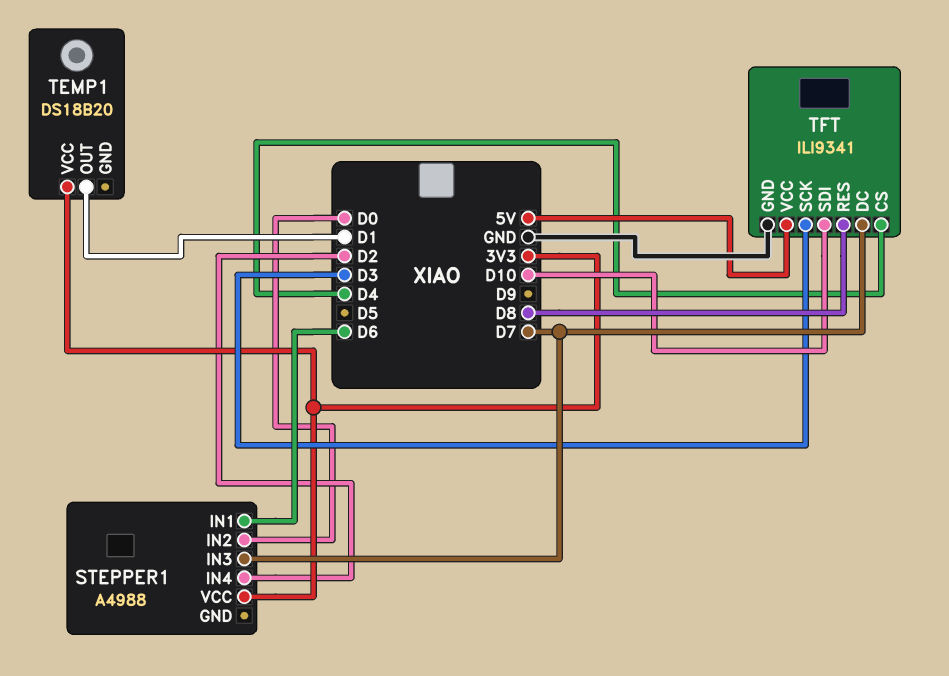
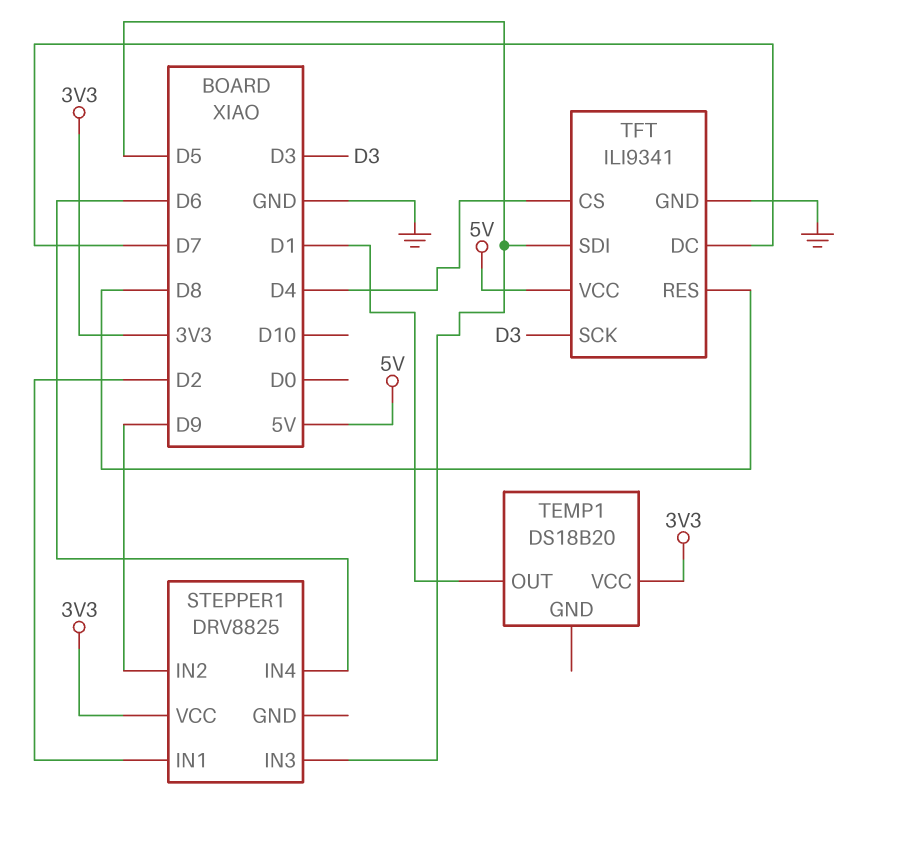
STEPPER1: A4988 -> DRV8825
STEPPER1 pin IN1: D6 -> D2
STEPPER1 pin IN2: D0 -> D9
STEPPER1 pin IN3: D7 -> D5
STEPPER1 pin IN4: D2 -> D6
TFT pin SDI: D10 -> D5

